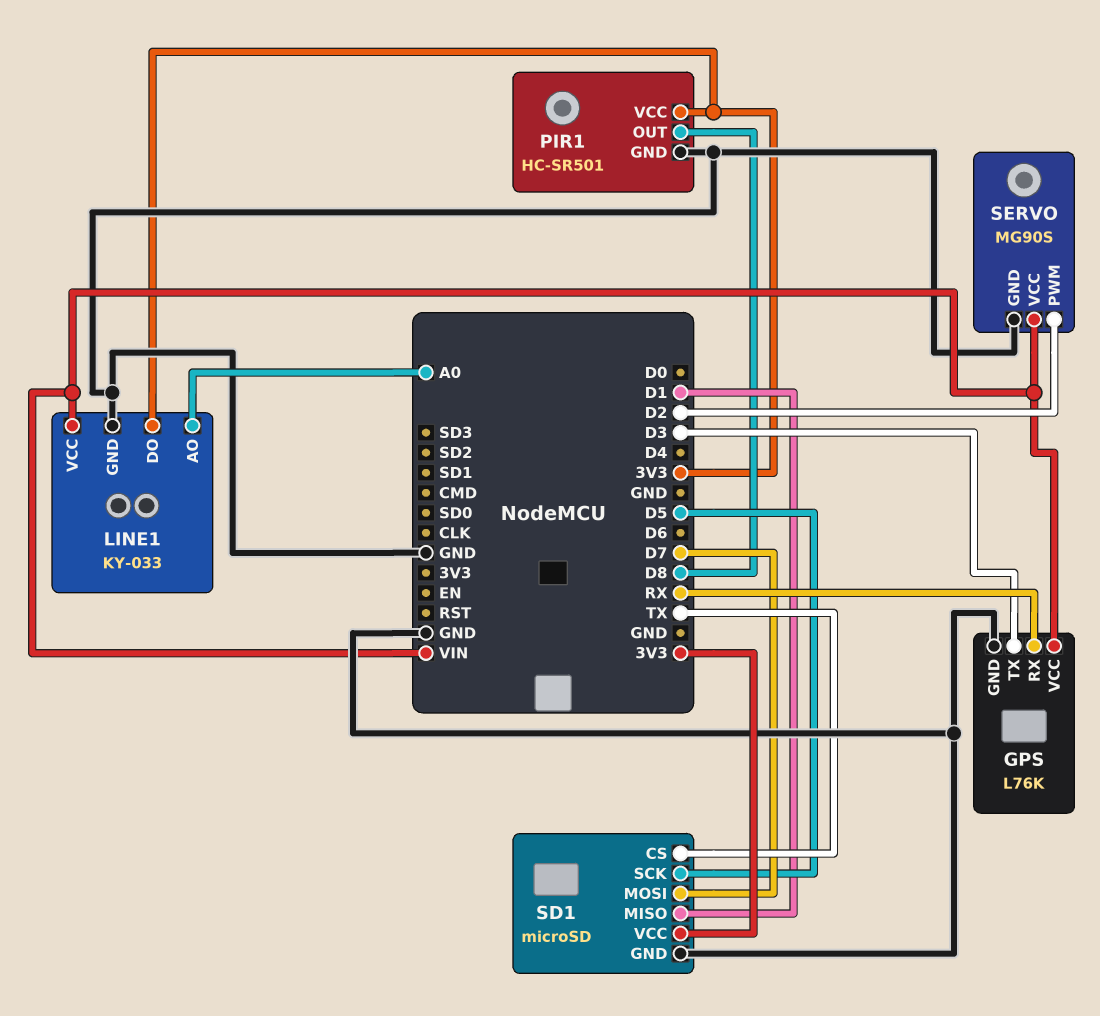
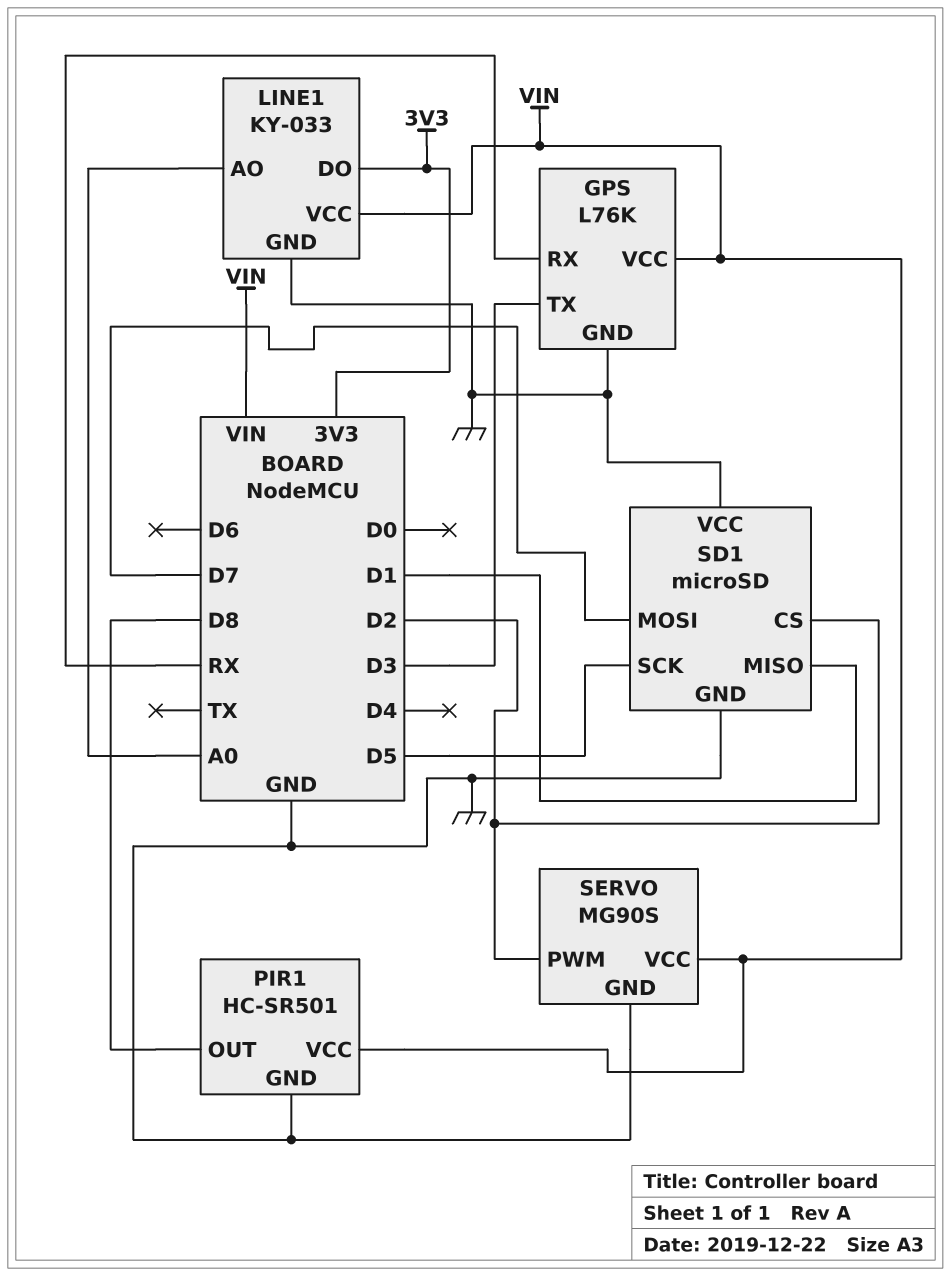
PIR1 pin VCC: 3V3 -> VIN
SD1 pin CS: TX -> D2
SD1 pin VCC: 3V3 -> GND

